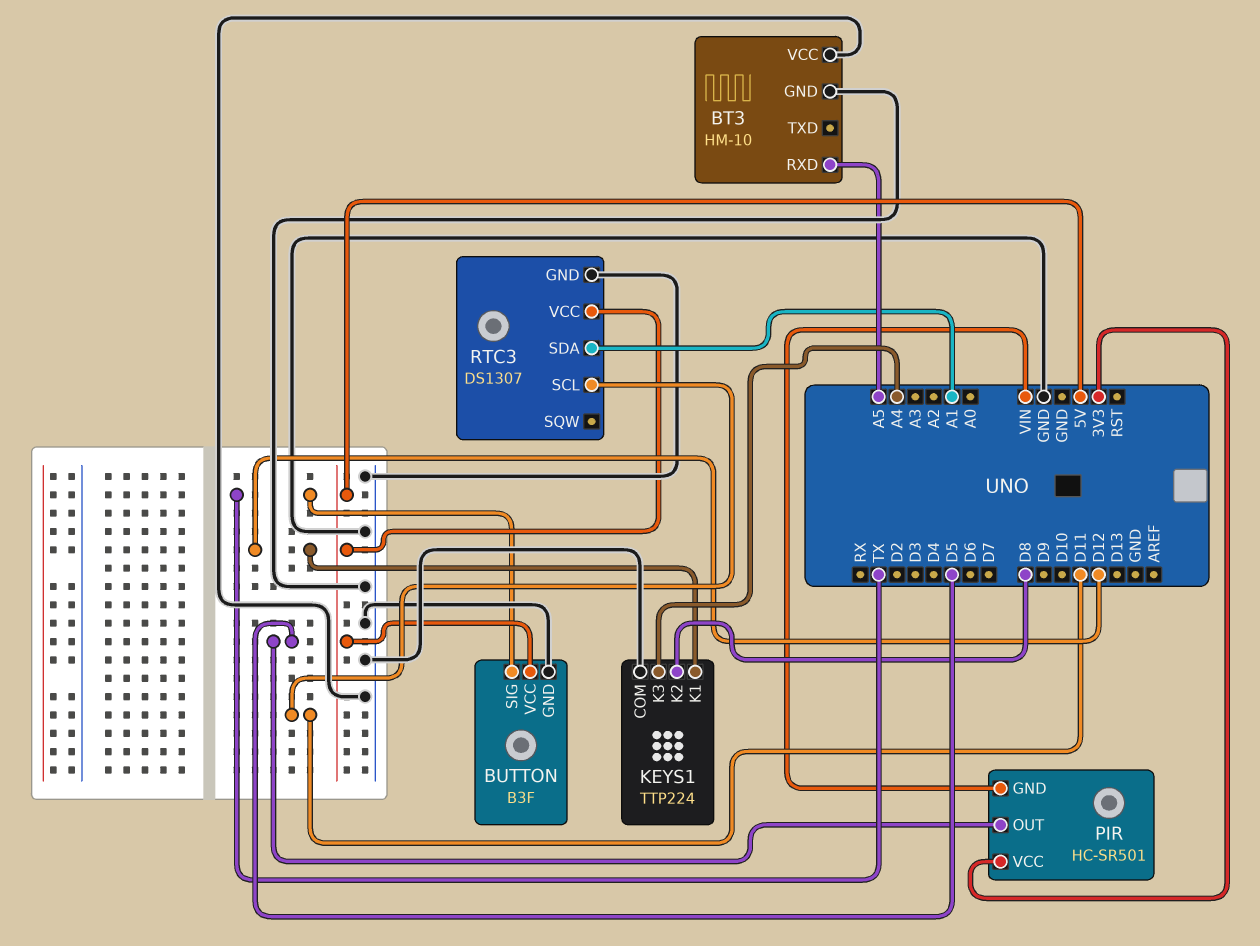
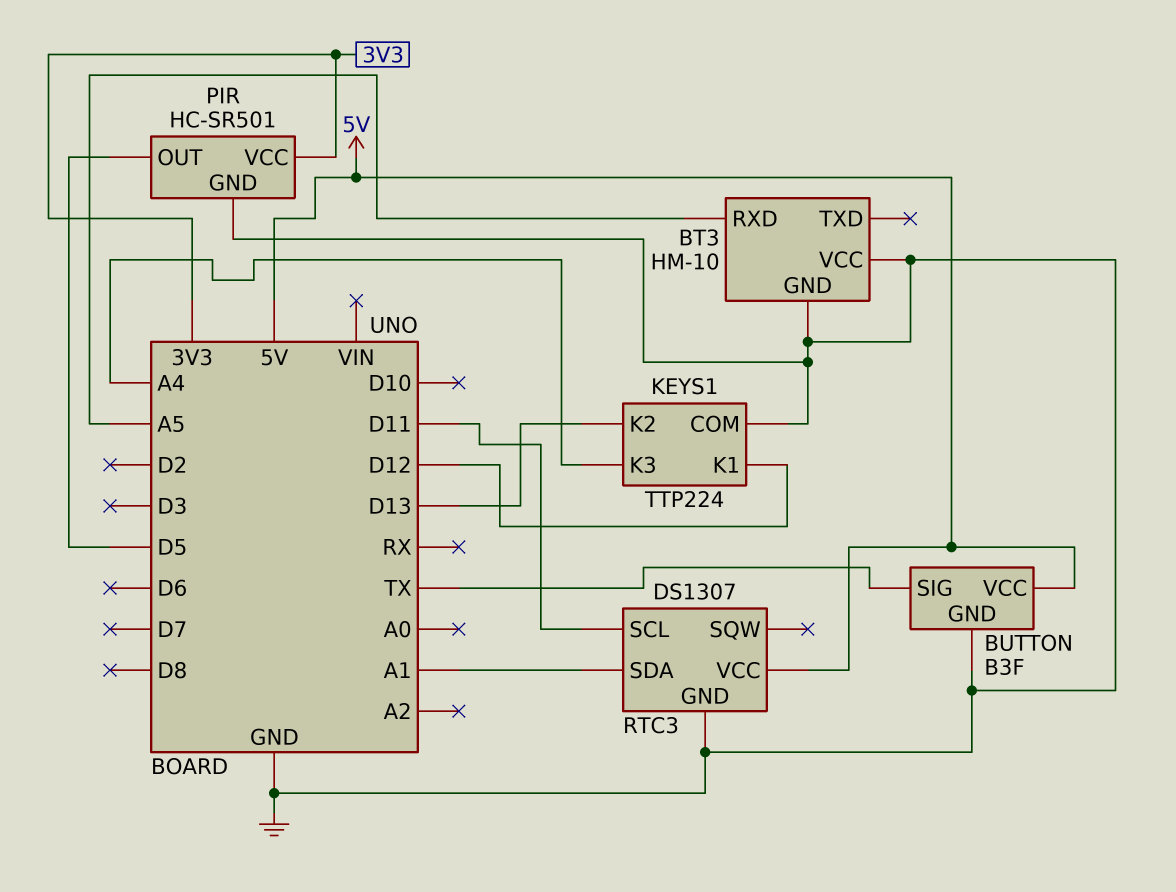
KEYS1 pin K2: D8 -> D13
PIR pin GND: VIN -> GND

